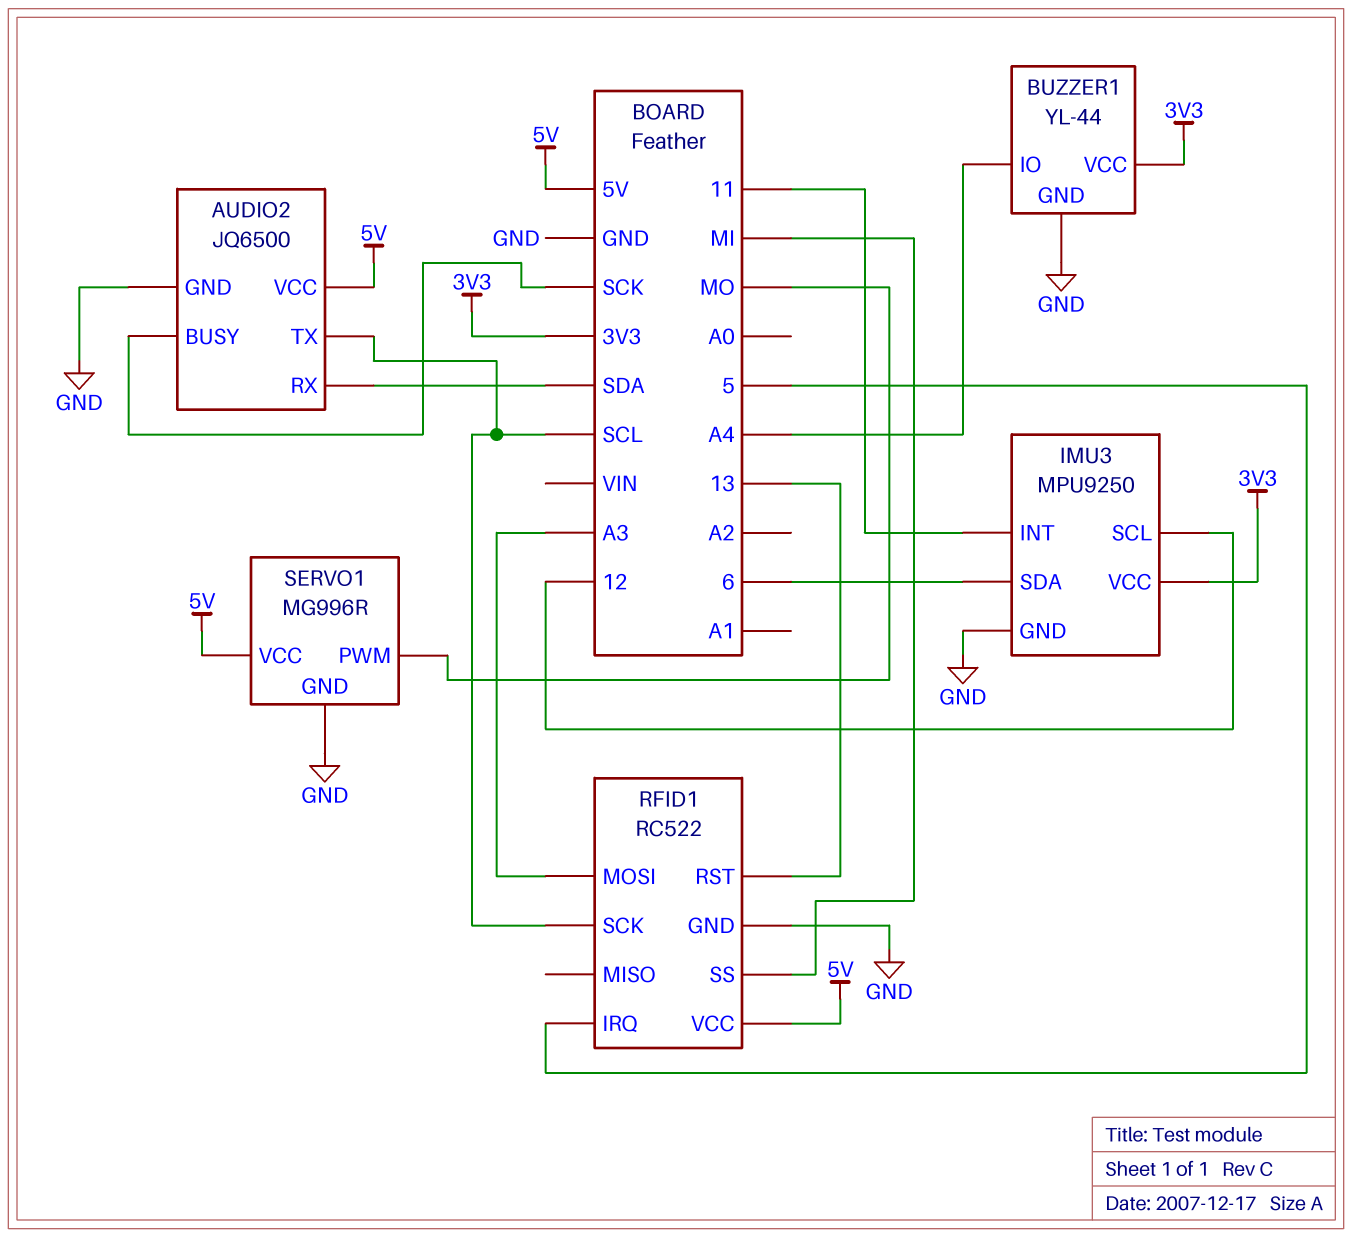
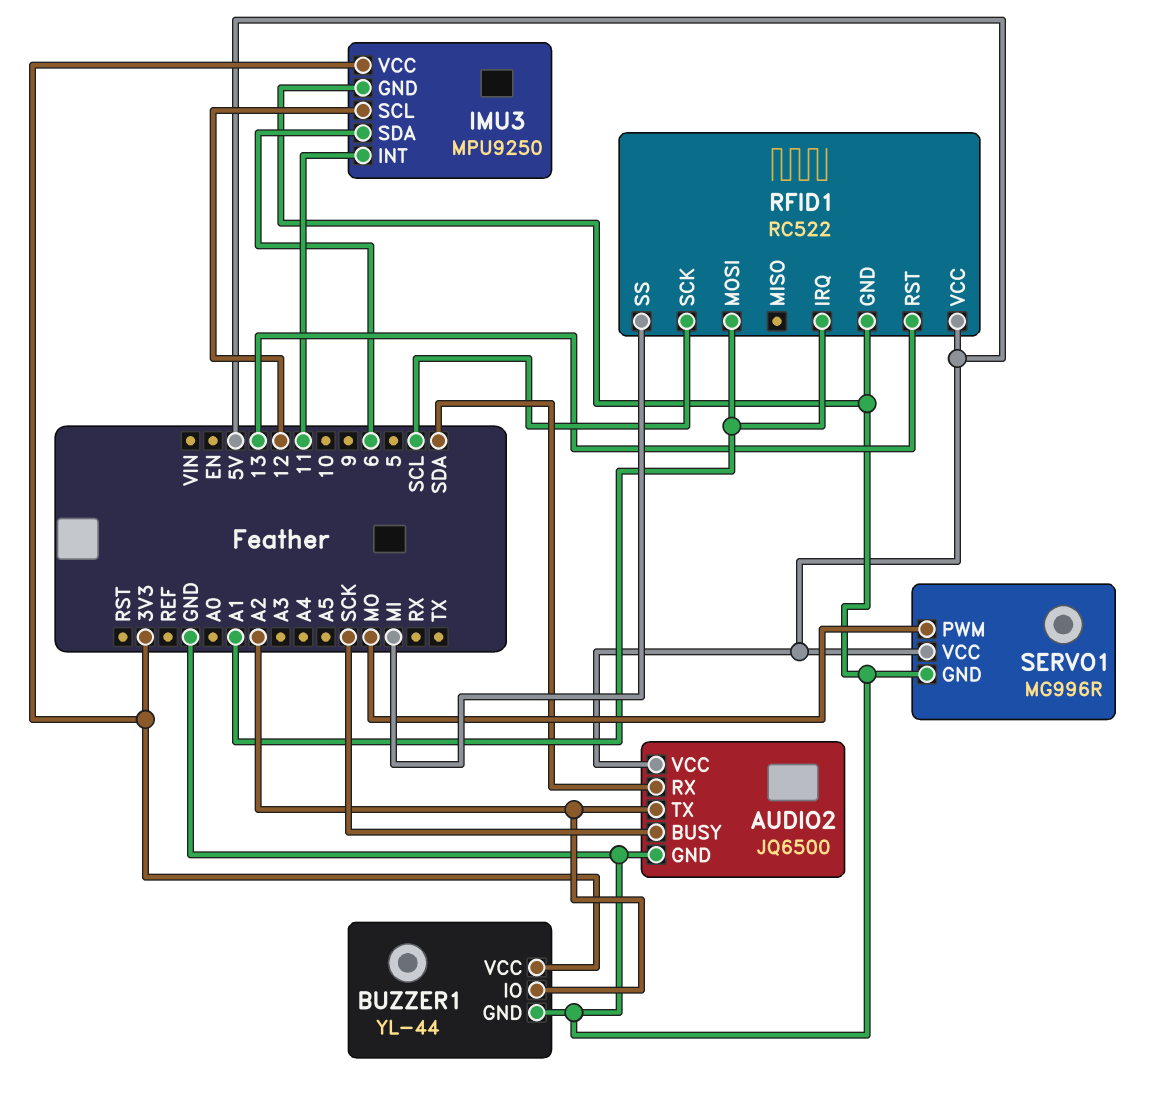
AUDIO2 pin TX: SCL -> A2
BUZZER1 pin IO: A4 -> A2
RFID1 pin IRQ: 5 -> A1
RFID1 pin MOSI: A3 -> A1

